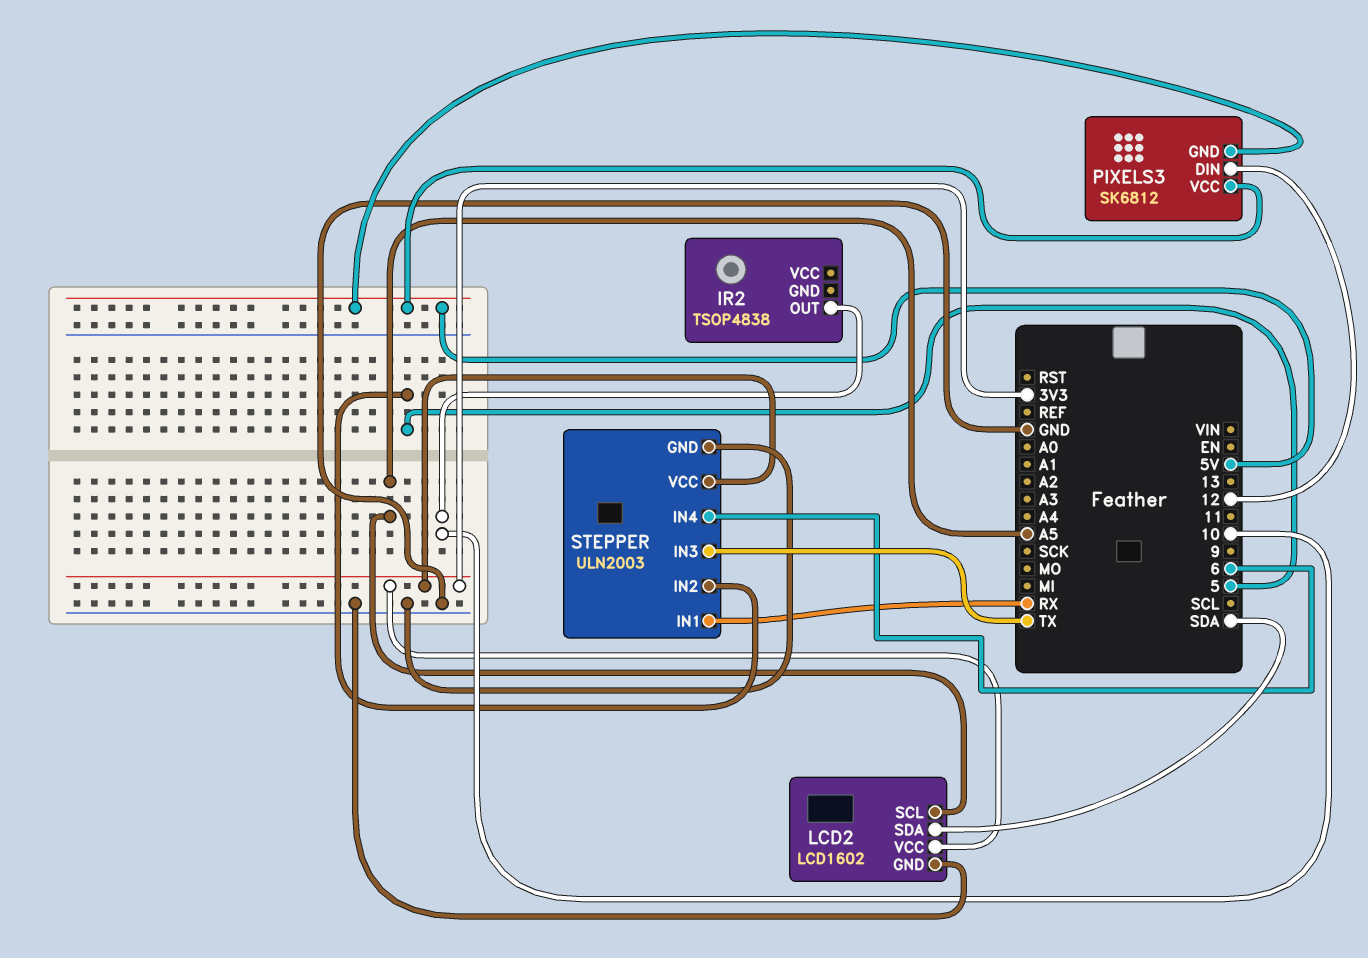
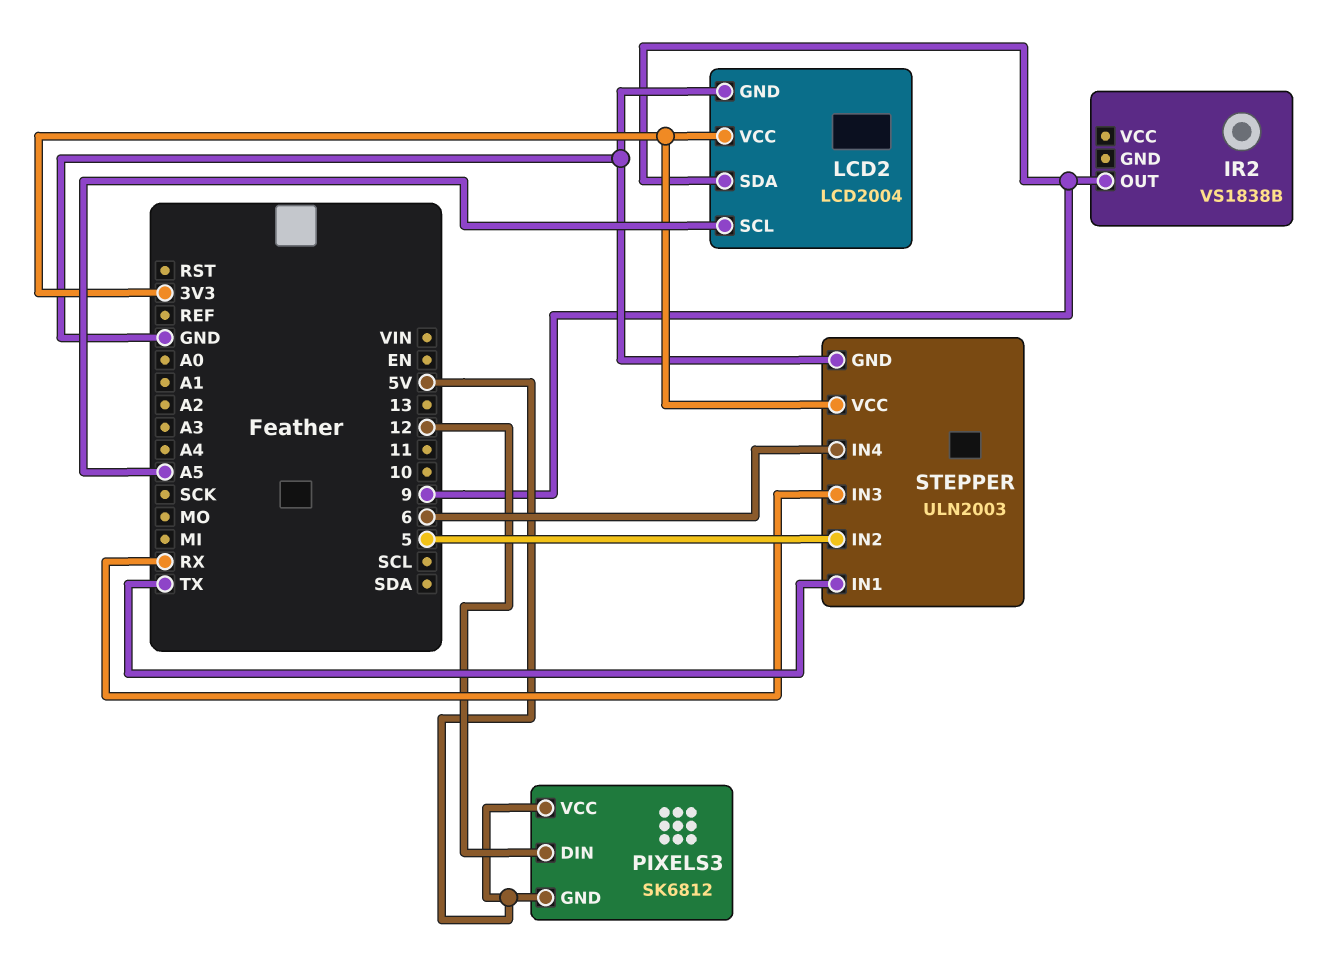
IR2: TSOP4838 -> VS1838B
IR2 pin OUT: 10 -> 9
LCD2: LCD1602 -> LCD2004
LCD2 pin SDA: SDA -> 9
STEPPER pin IN1: RX -> TX
STEPPER pin IN3: TX -> RX

